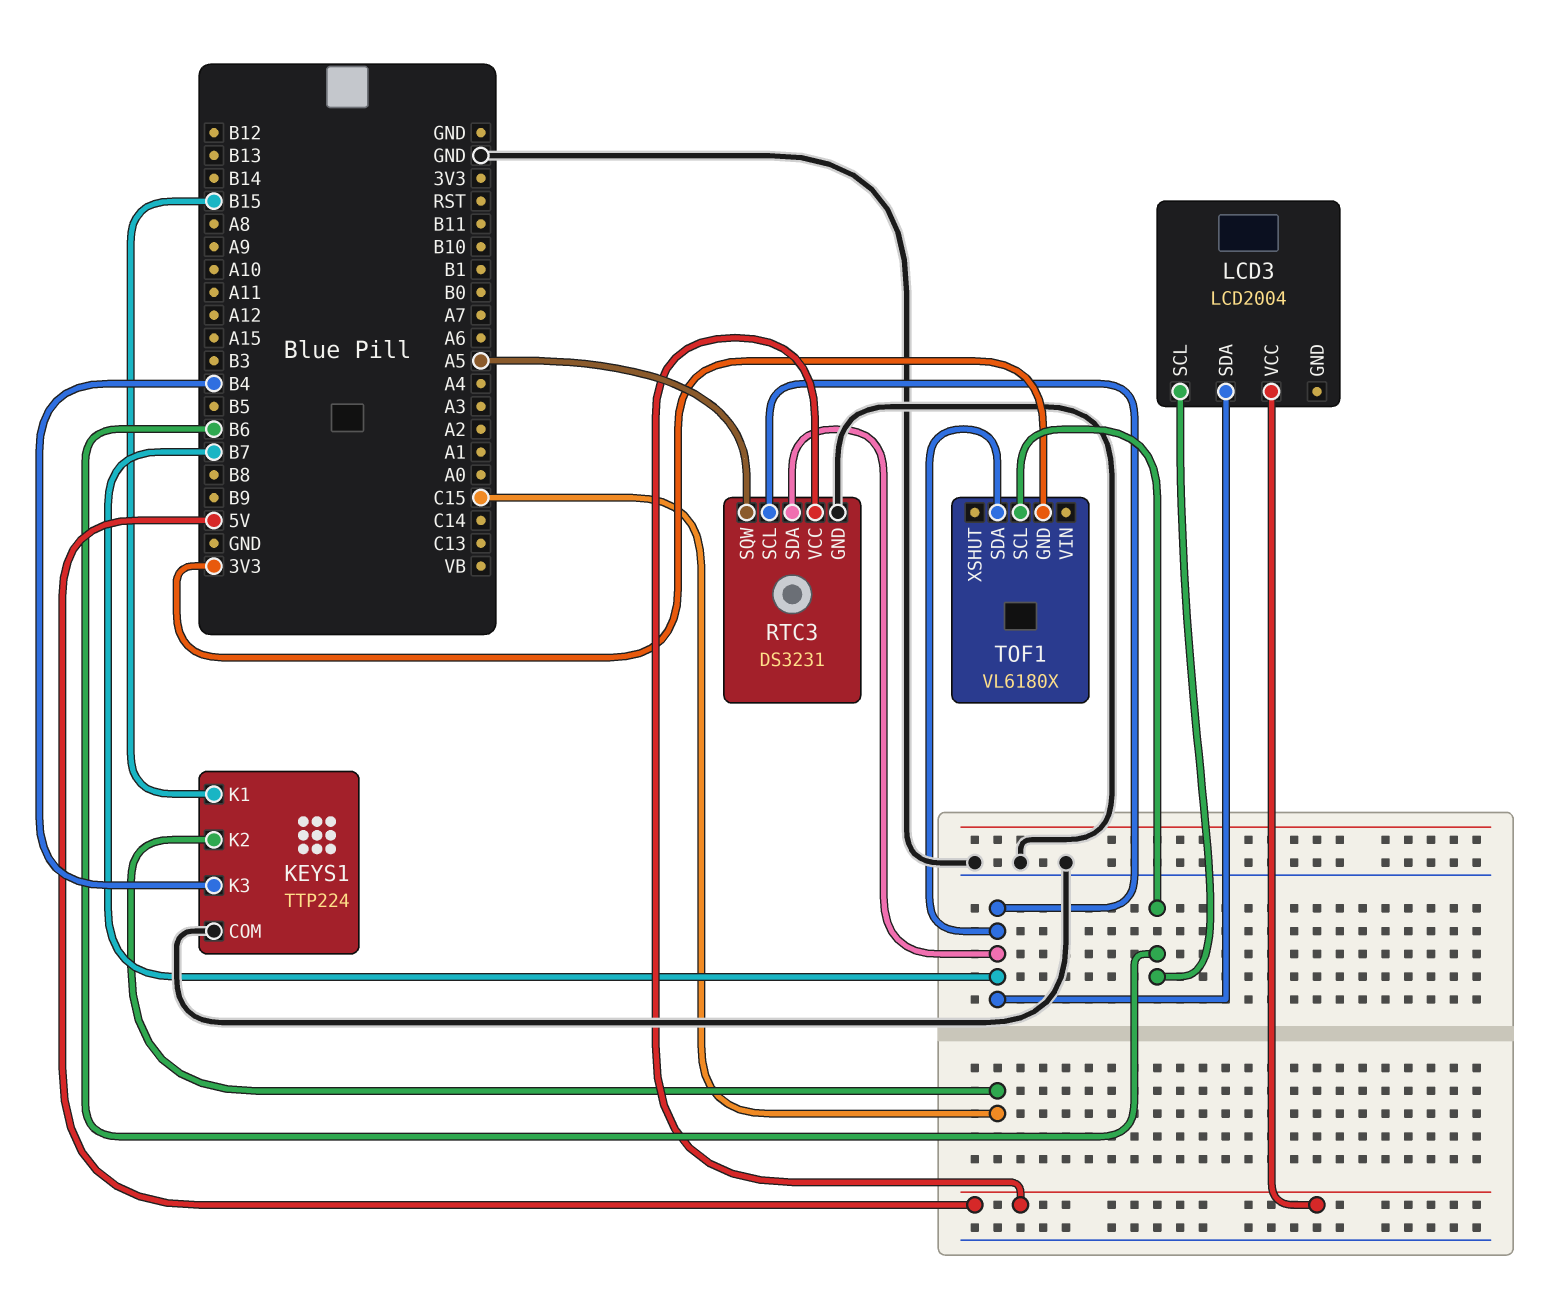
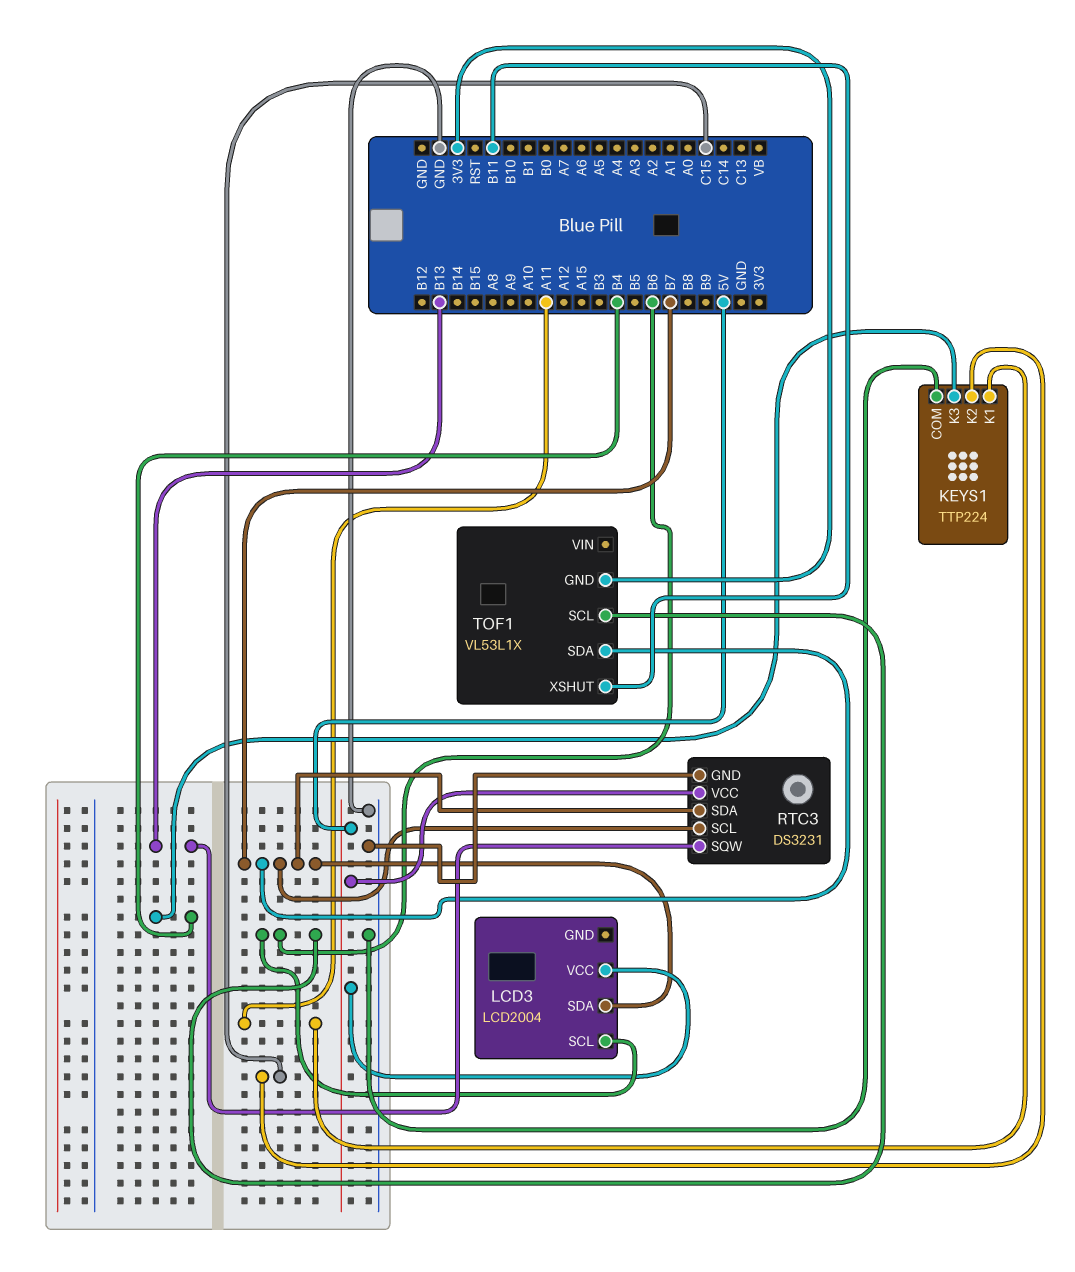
KEYS1 pin K1: B15 -> A11
RTC3 pin SQW: A5 -> B13
TOF1: VL6180X -> VL53L1X
TOF1 pin XSHUT: none -> B11

